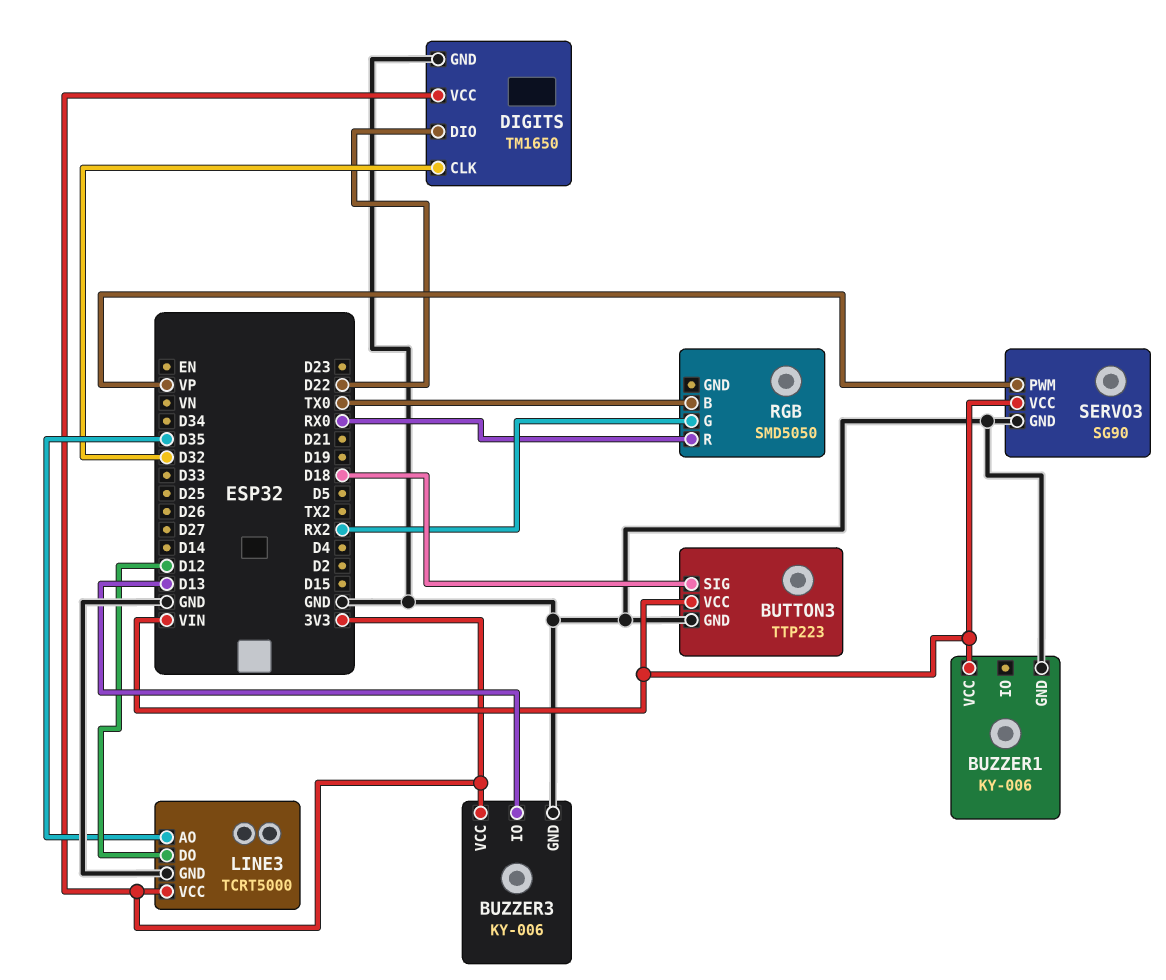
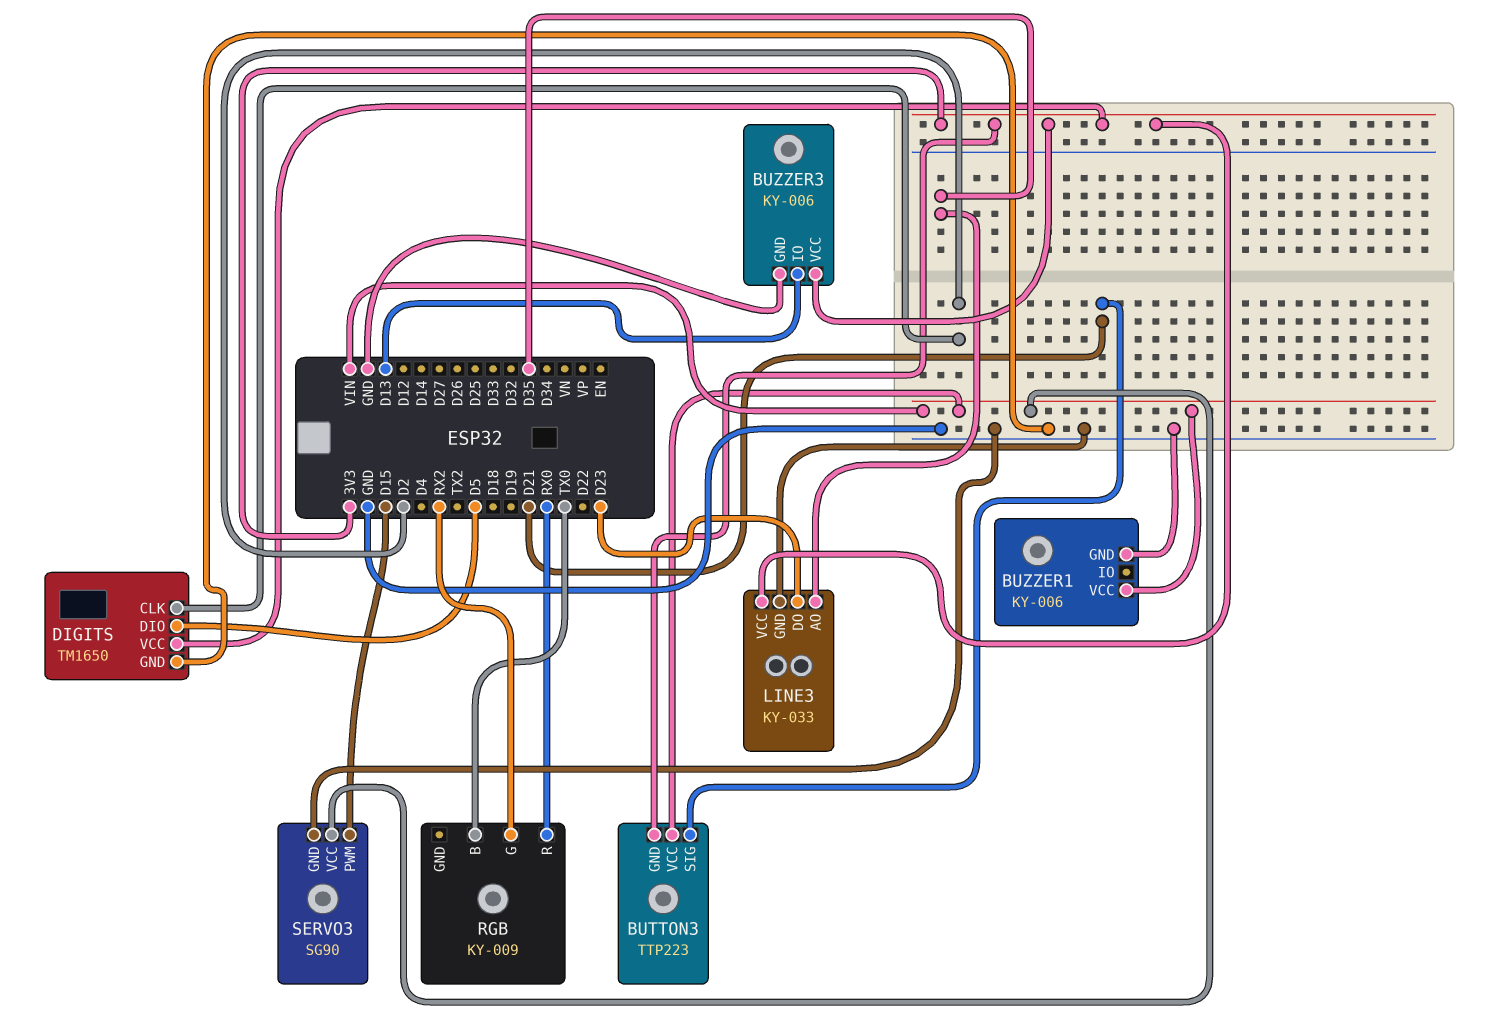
BUTTON3 pin GND: GND -> 3V3
BUTTON3 pin SIG: D18 -> D21
DIGITS pin CLK: D32 -> D2
DIGITS pin DIO: D22 -> D5
LINE3: TCRT5000 -> KY-033
LINE3 pin DO: D12 -> D23
RGB: SMD5050 -> KY-009
SERVO3 pin PWM: VP -> D15

